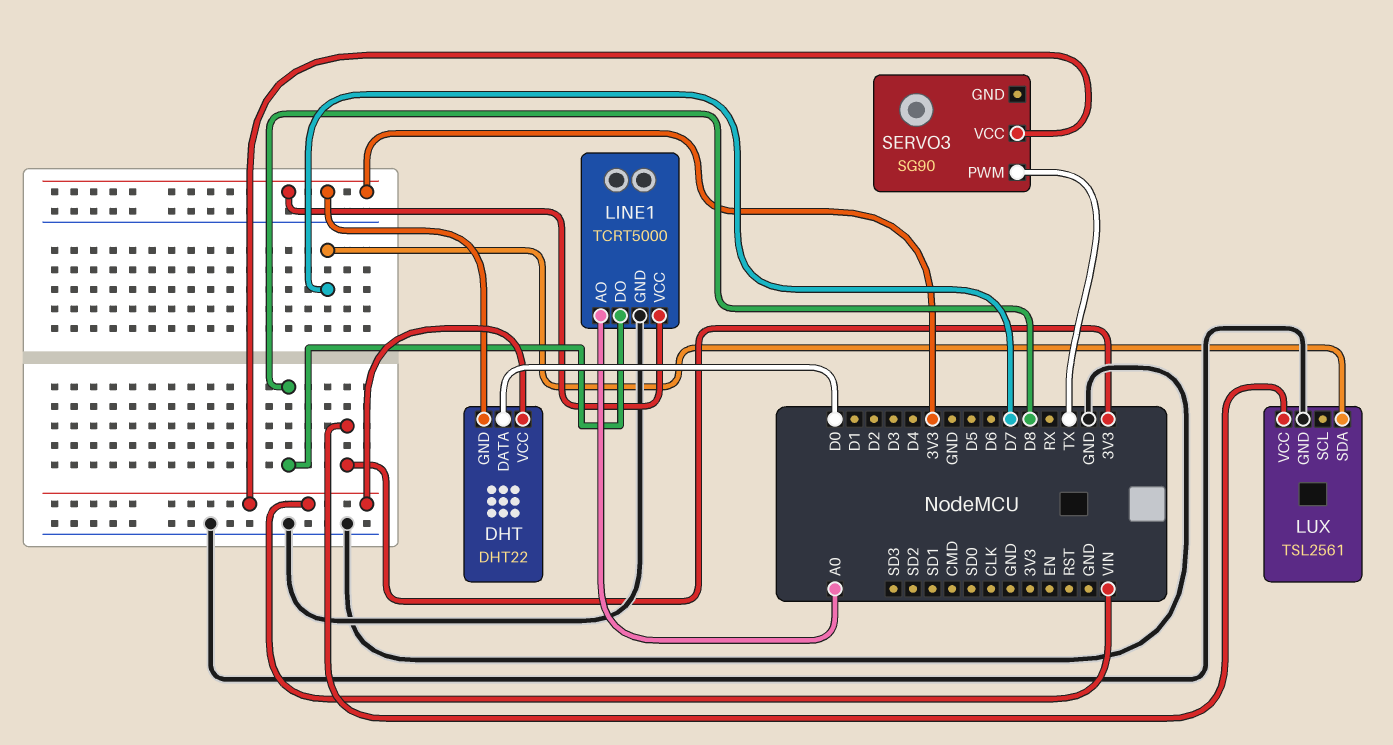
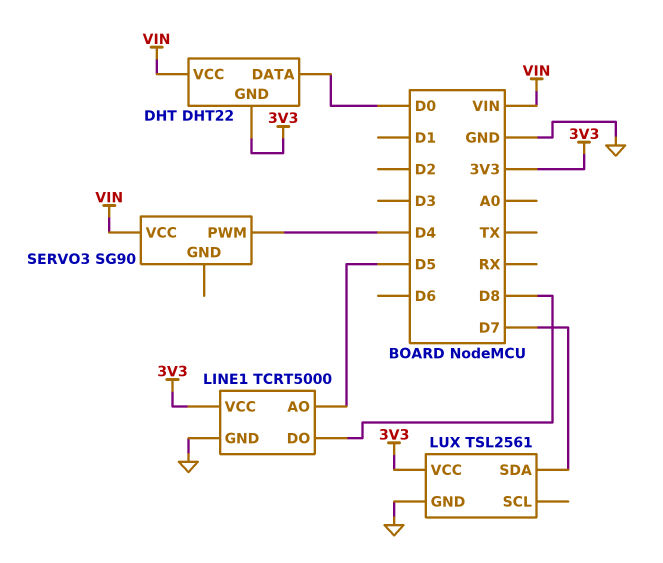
LINE1 pin AO: A0 -> D5
SERVO3 pin PWM: TX -> D4

